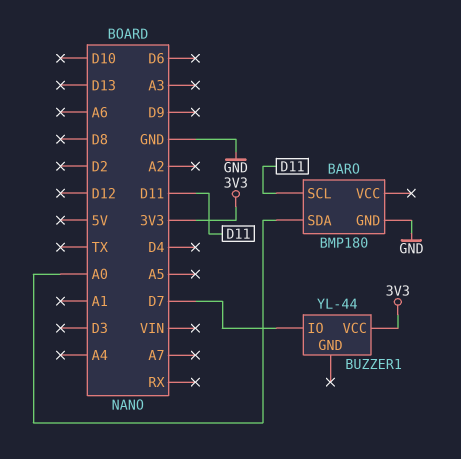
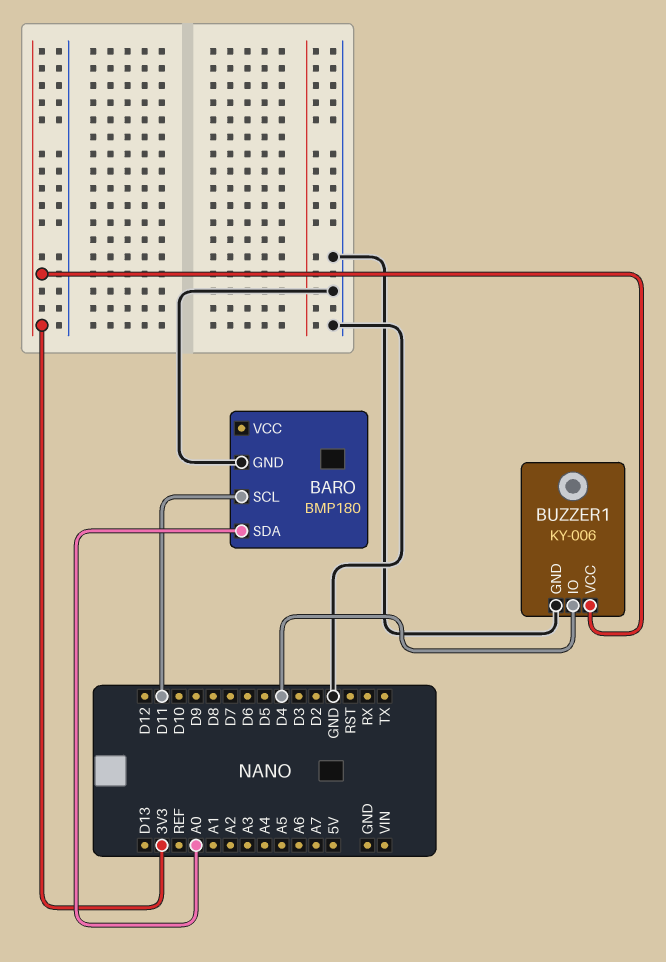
BUZZER1: YL-44 -> KY-006
BUZZER1 pin GND: none -> GND
BUZZER1 pin IO: D7 -> D4

